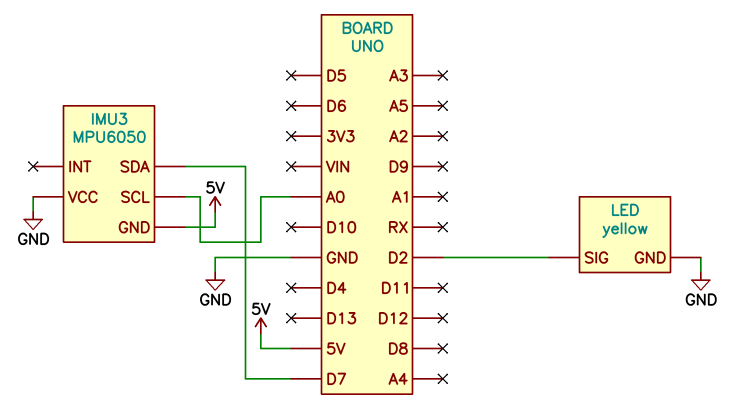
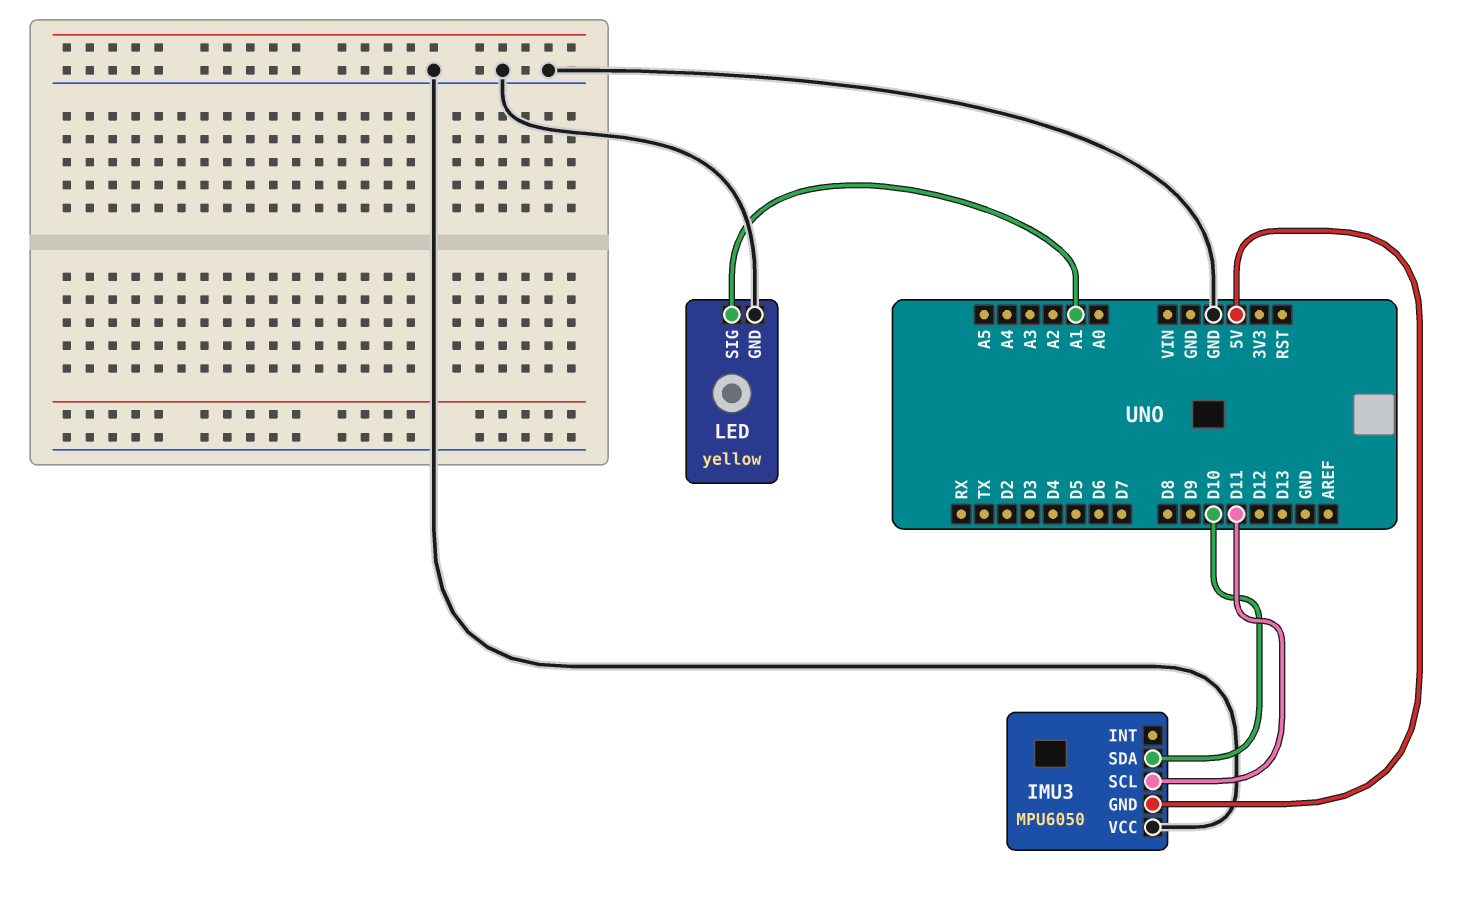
IMU3 pin SCL: A0 -> D11
IMU3 pin SDA: D7 -> D10
LED pin SIG: D2 -> A1

